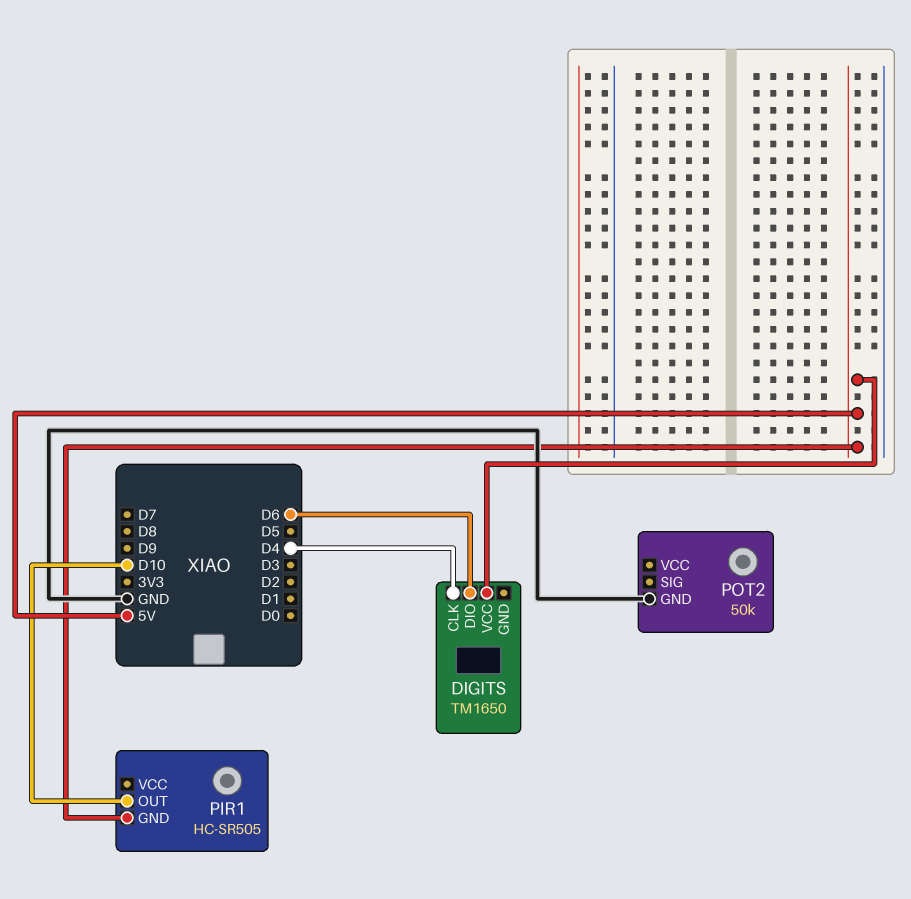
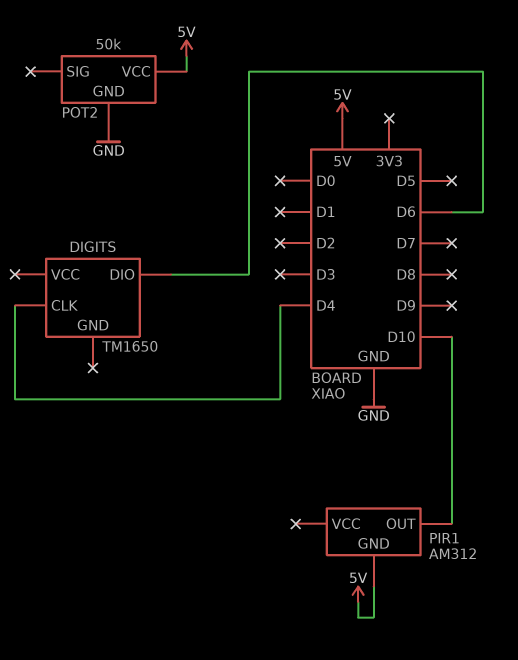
DIGITS pin VCC: 5V -> none
PIR1: HC-SR505 -> AM312
POT2 pin VCC: none -> 5V

